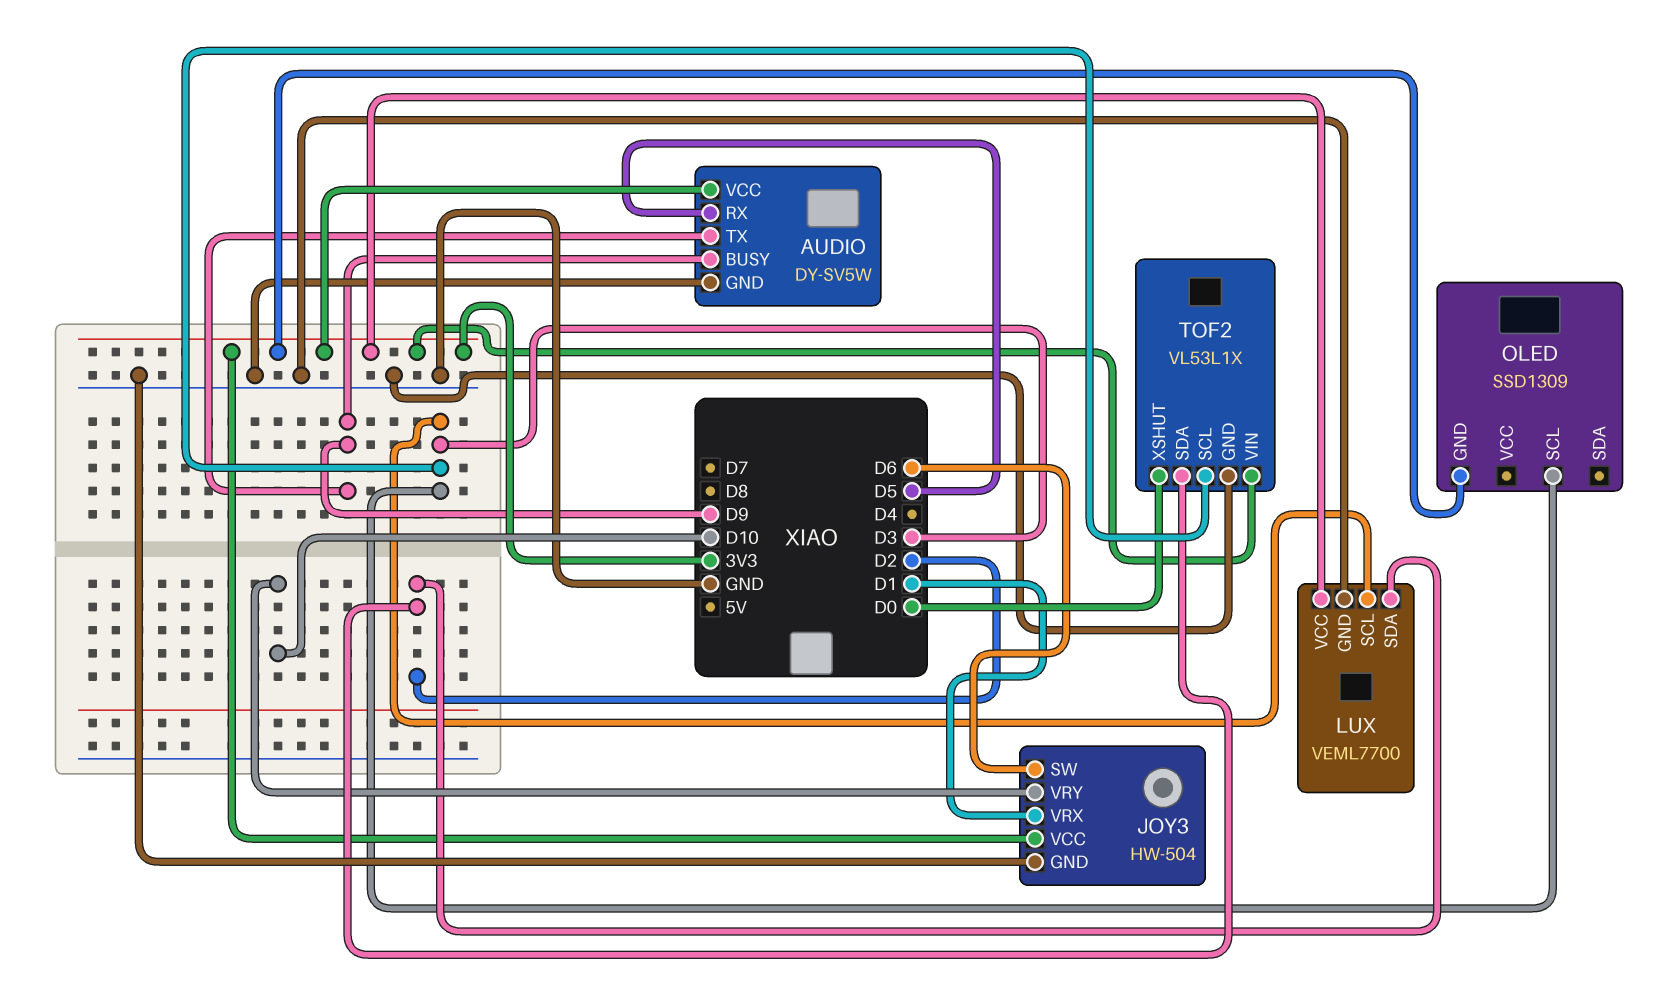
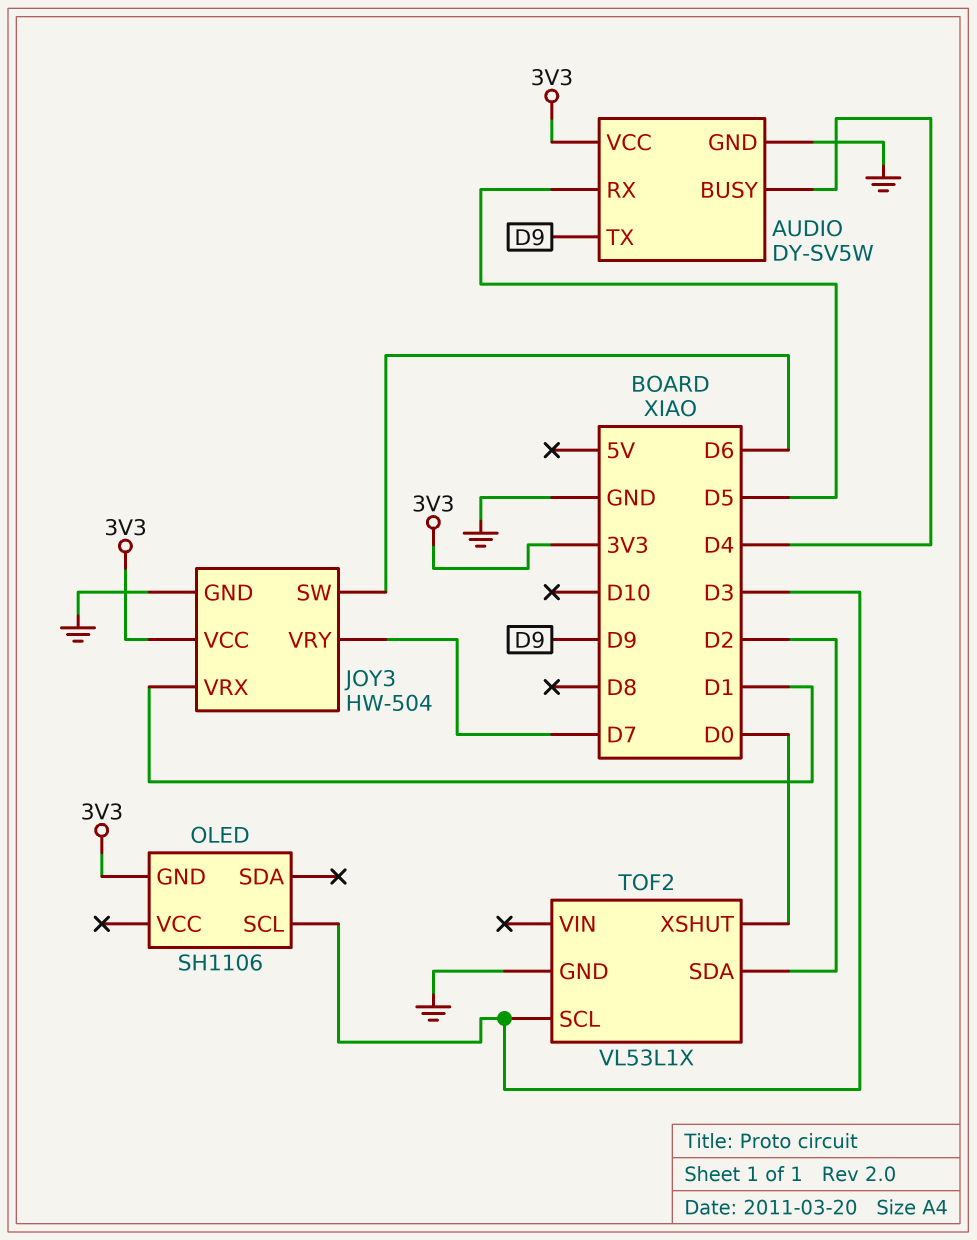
AUDIO pin BUSY: D9 -> D4
JOY3 pin VRY: D10 -> D7
LUX: VEML7700 -> none
LUX pin GND: GND -> none
LUX pin SCL: D3 -> none
LUX pin SDA: D2 -> none
LUX pin VCC: 3V3 -> none
OLED: SSD1309 -> SH1106
TOF2 pin VIN: 3V3 -> none

